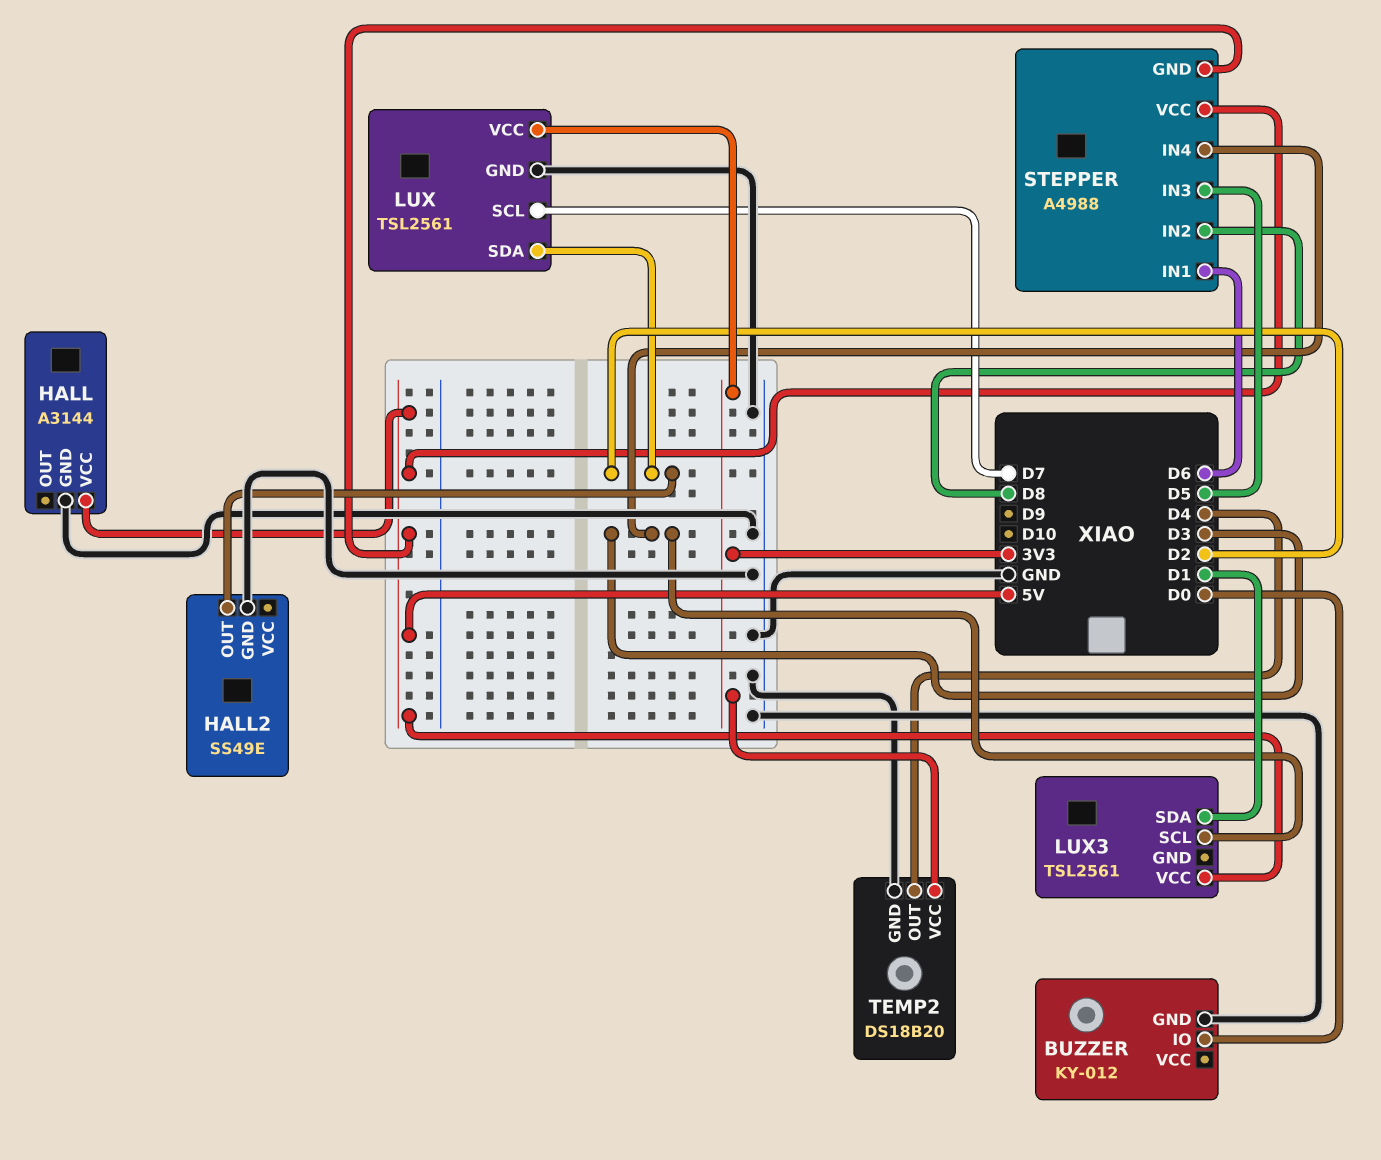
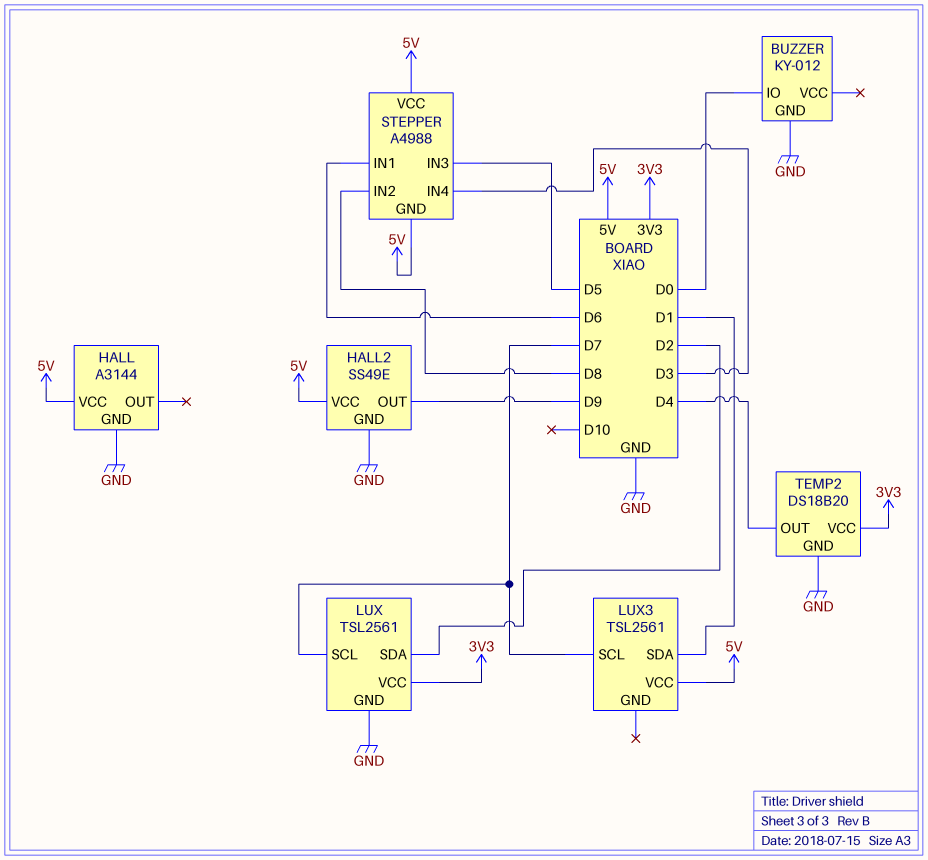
HALL2 pin OUT: D2 -> D9
HALL2 pin VCC: none -> 5V
LUX3 pin SCL: D3 -> D7

